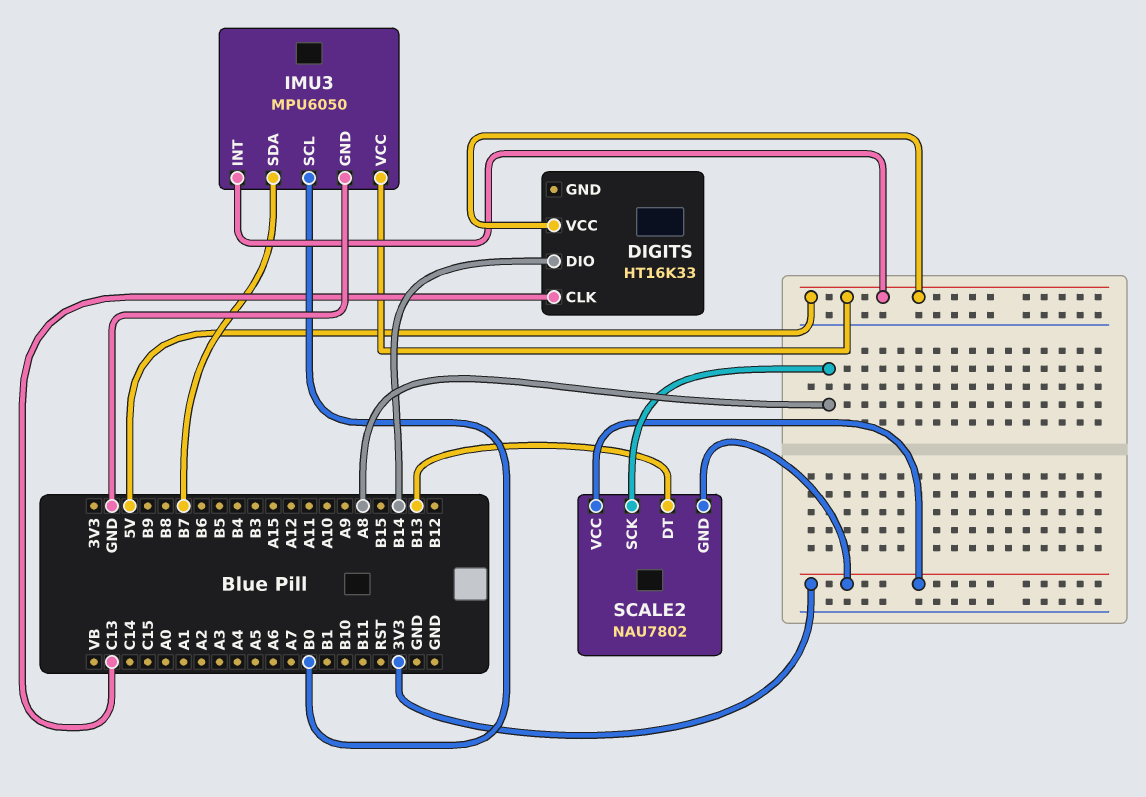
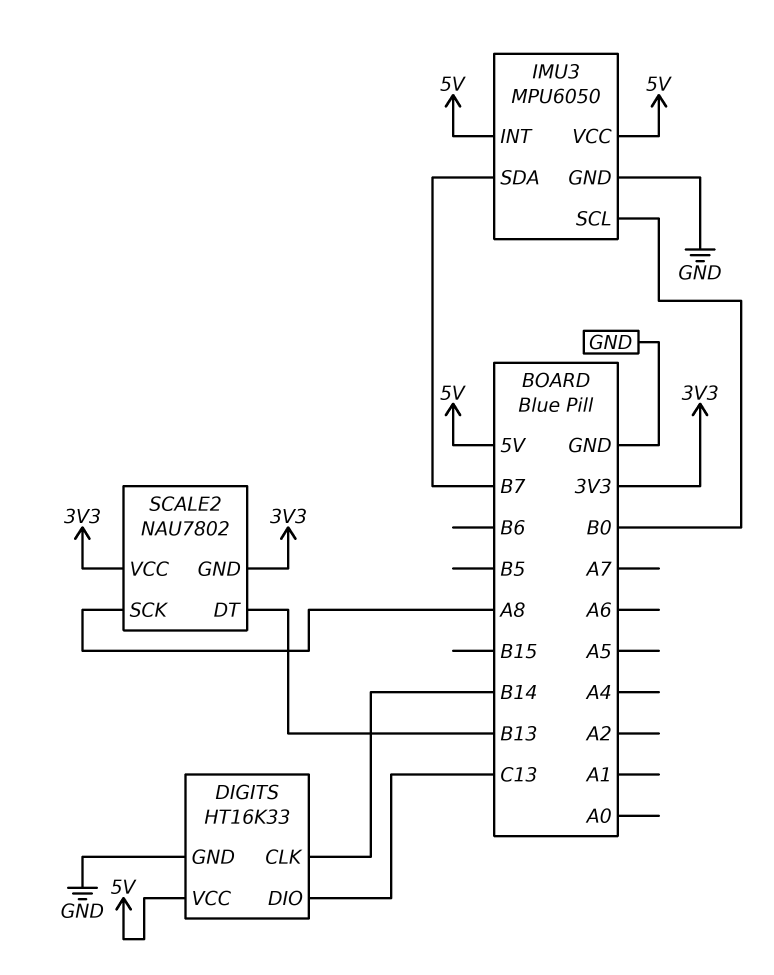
DIGITS pin CLK: C13 -> B14
DIGITS pin DIO: B14 -> C13
DIGITS pin GND: none -> GND

